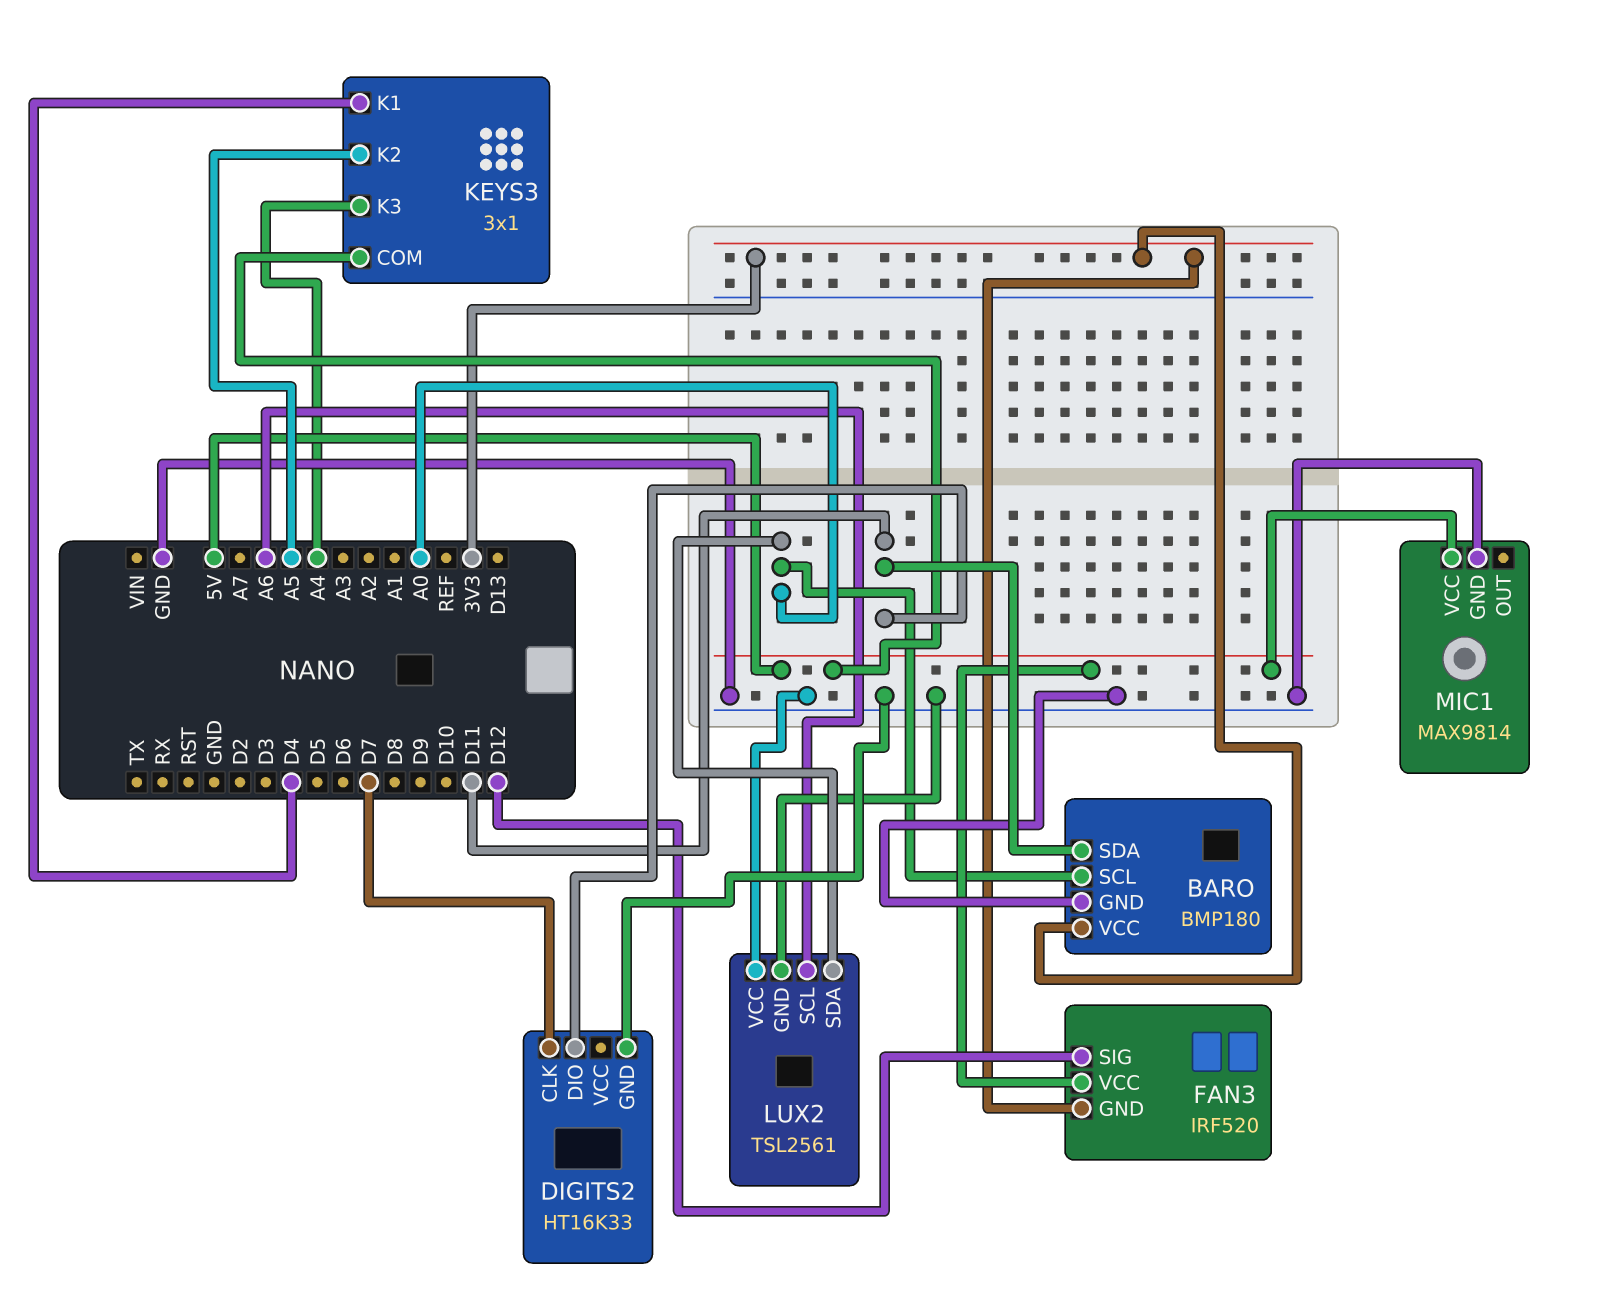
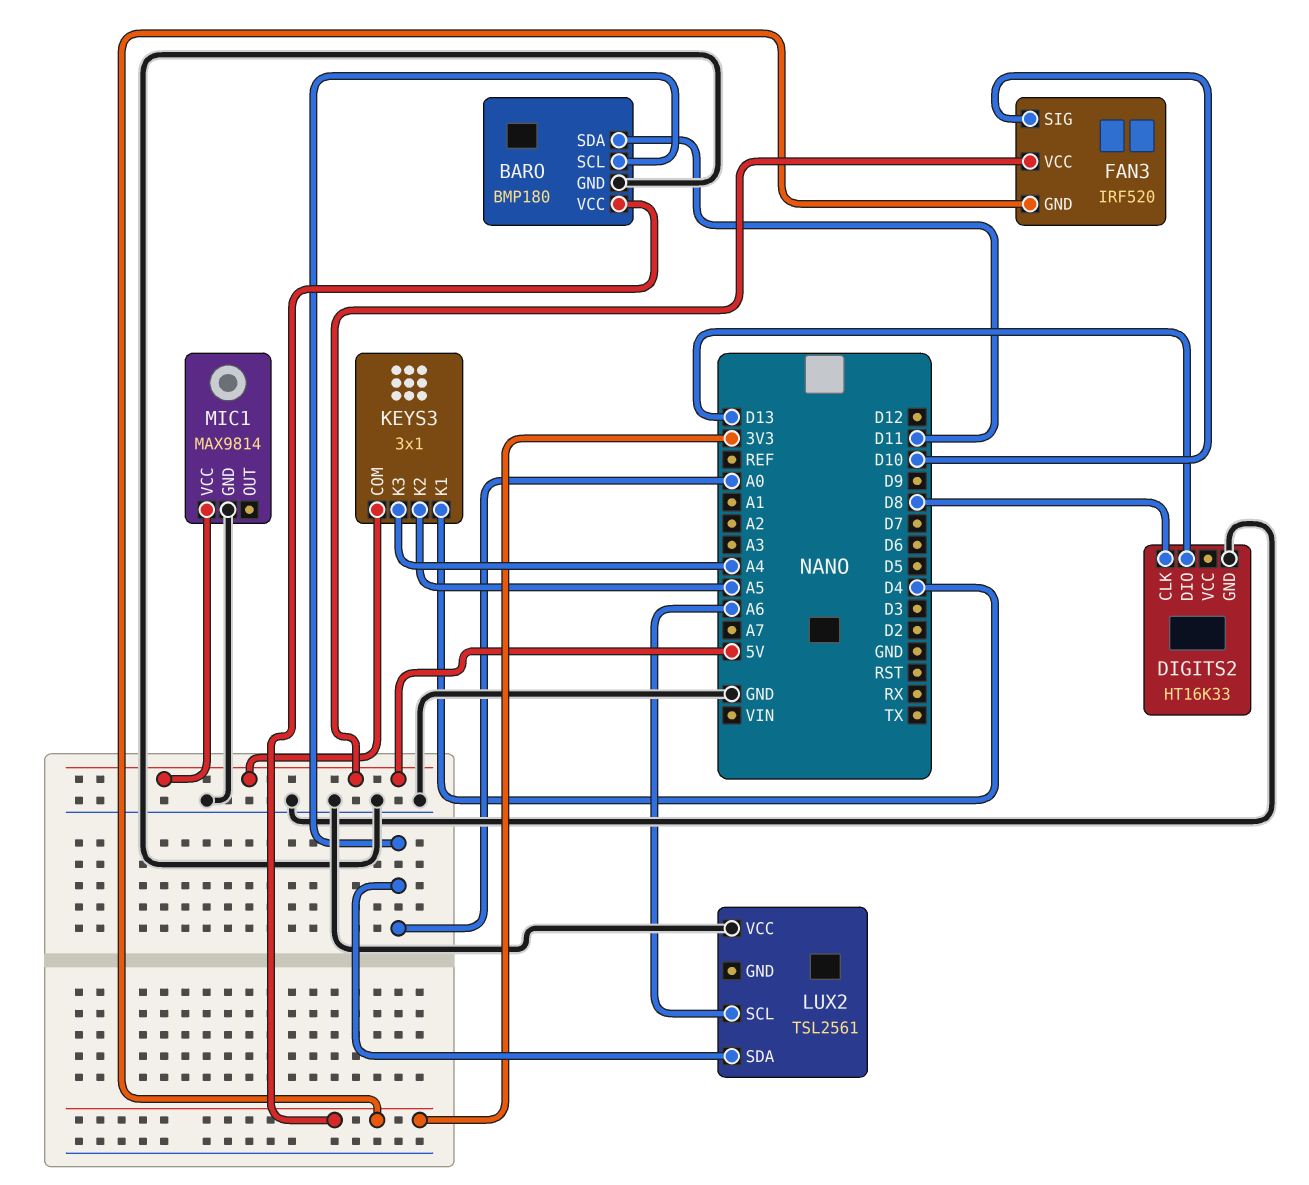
DIGITS2 pin CLK: D7 -> D8
DIGITS2 pin DIO: D11 -> D13
FAN3 pin SIG: D12 -> D10
LUX2 pin GND: GND -> none

